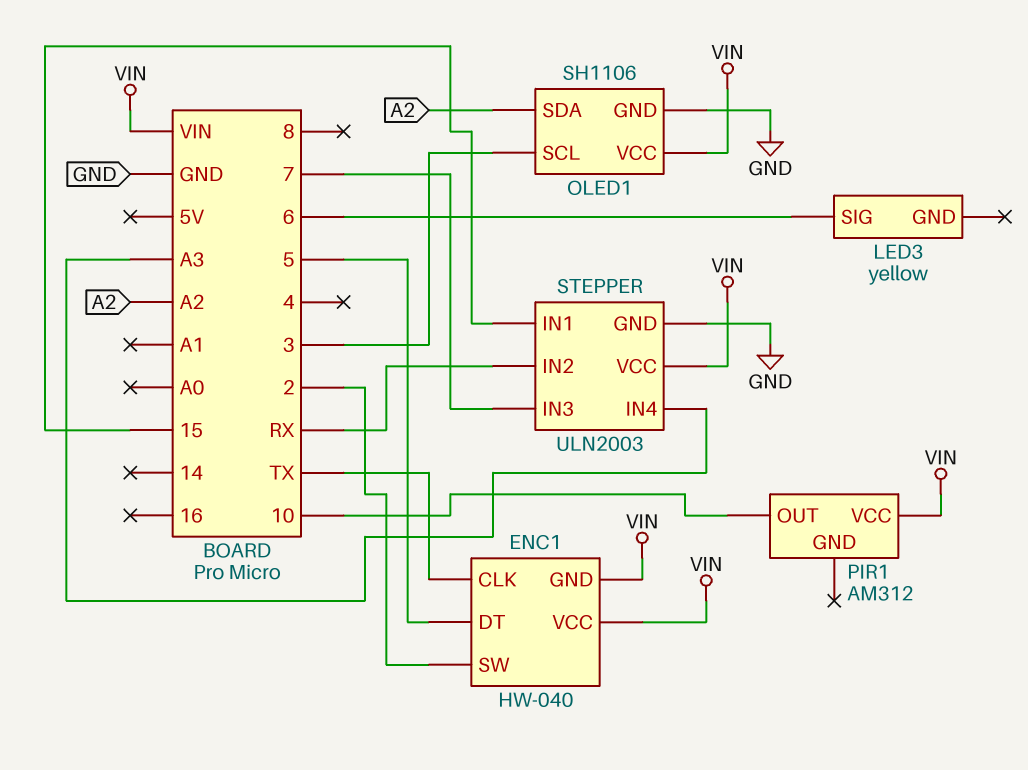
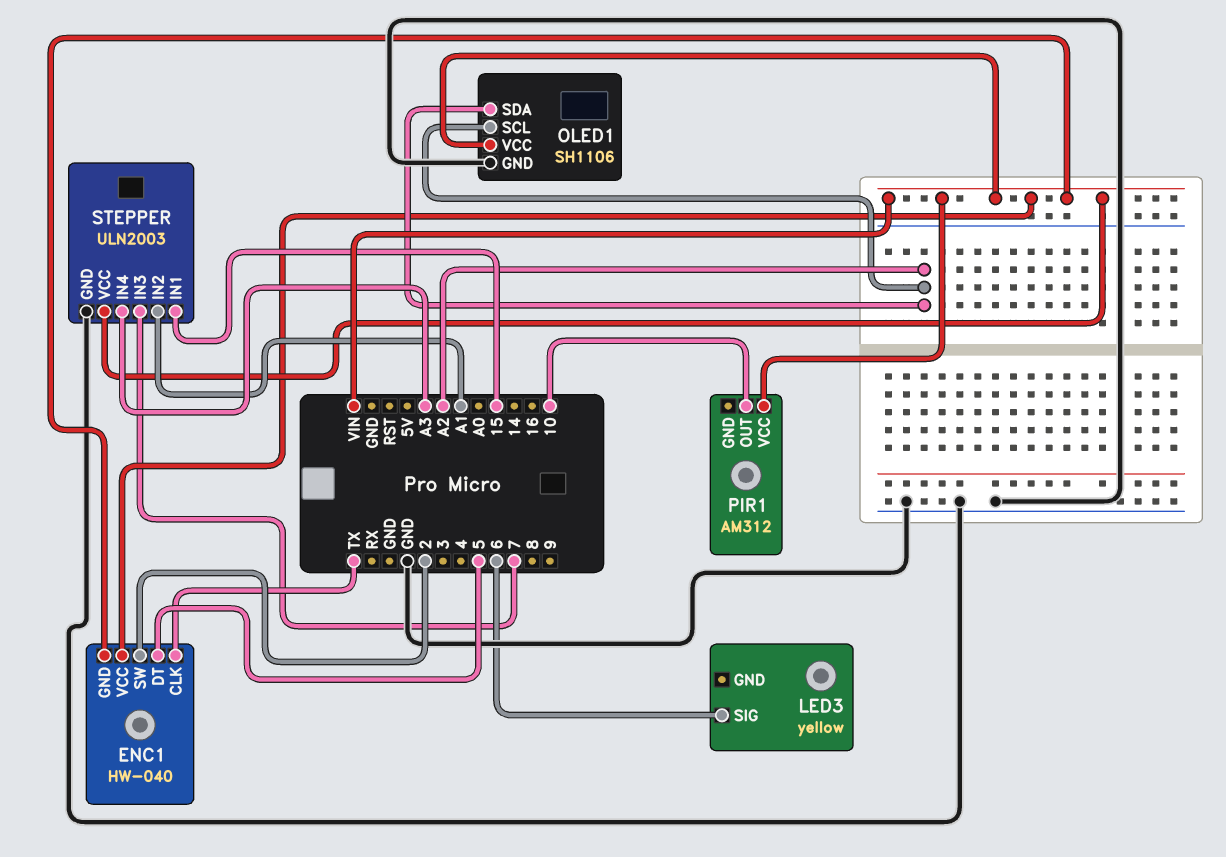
OLED1 pin SCL: 3 -> A2
STEPPER pin IN2: RX -> A1

